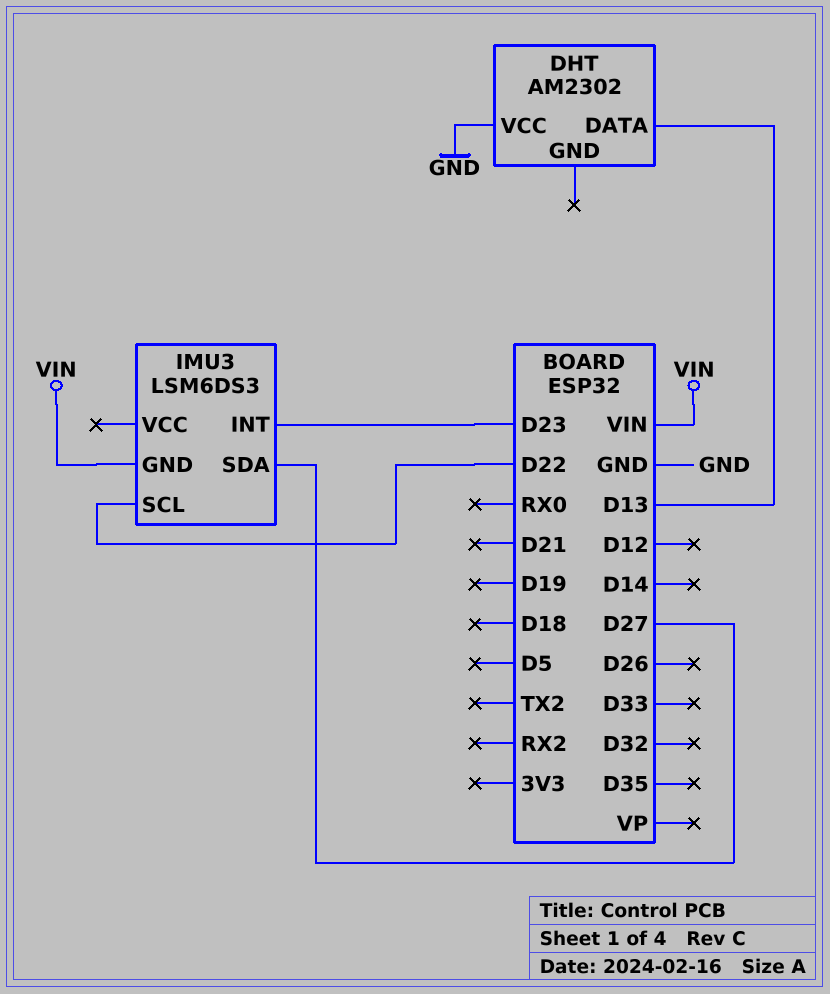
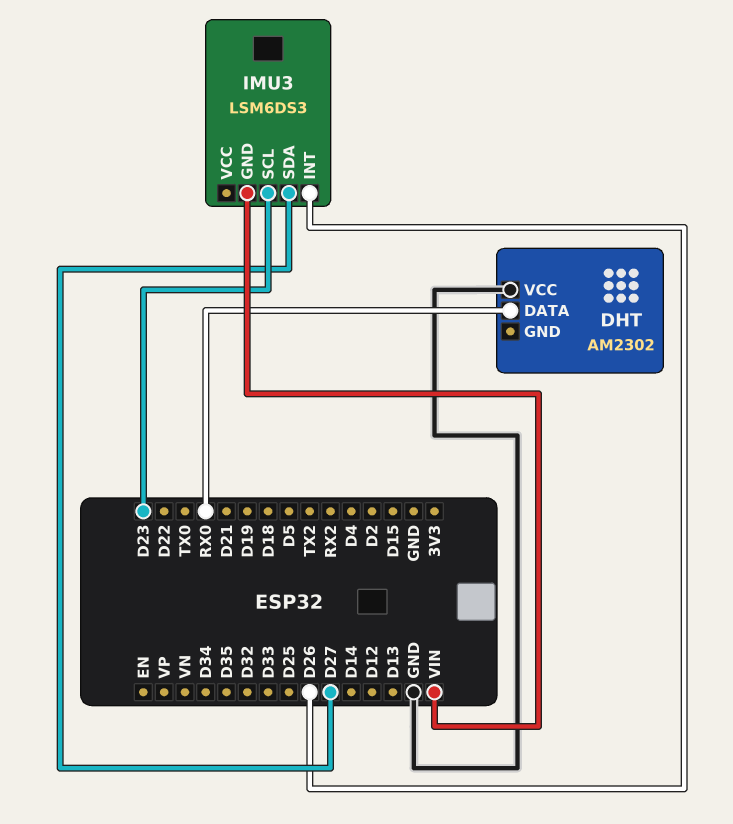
DHT pin DATA: D13 -> RX0
IMU3 pin INT: D23 -> D26
IMU3 pin SCL: D22 -> D23

